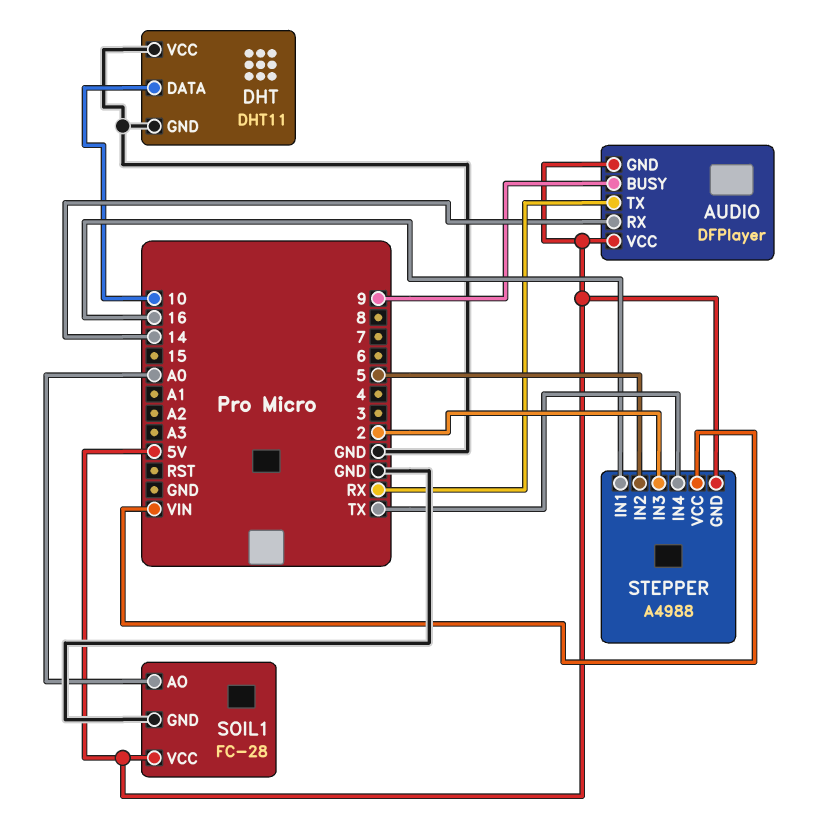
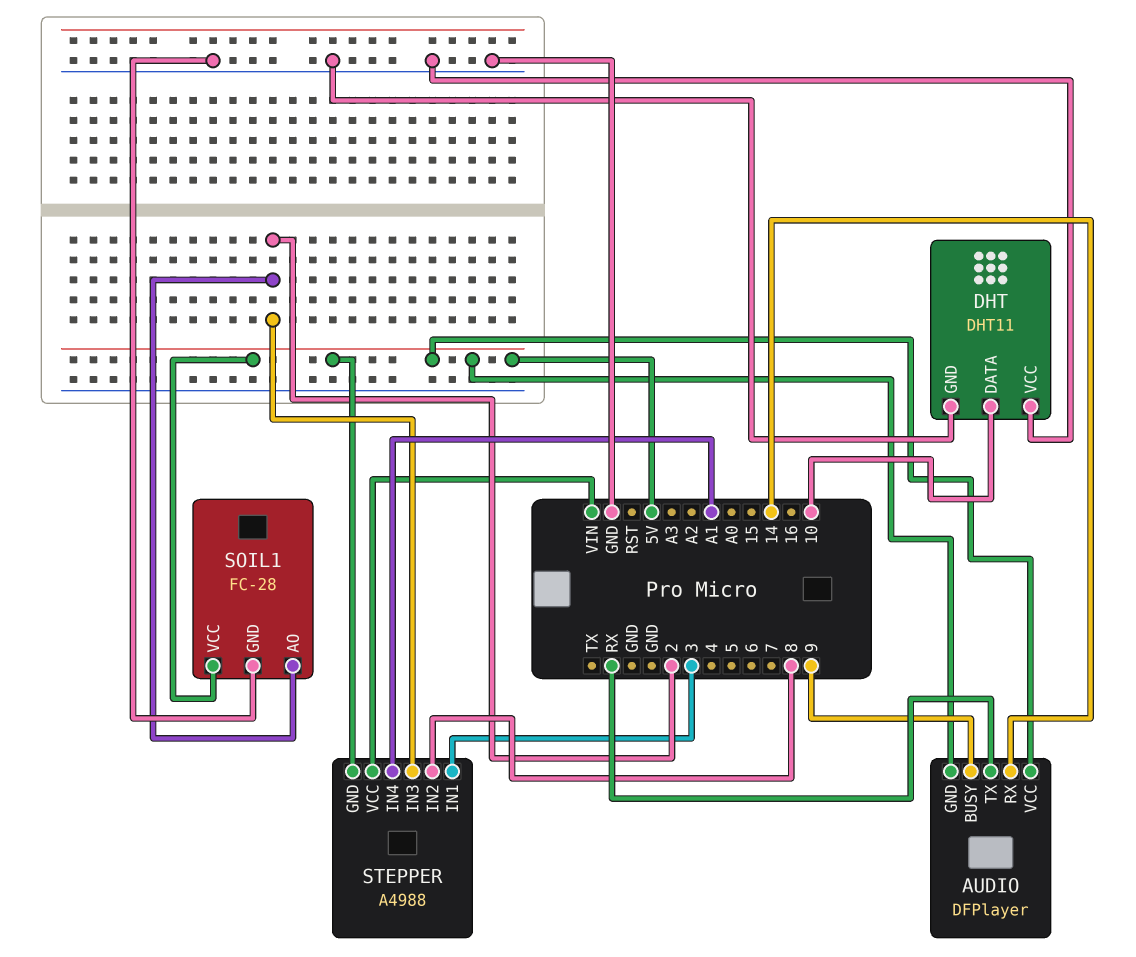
SOIL1 pin AO: A0 -> 2
STEPPER pin IN1: 16 -> 3
STEPPER pin IN2: 5 -> 8
STEPPER pin IN4: TX -> A1

